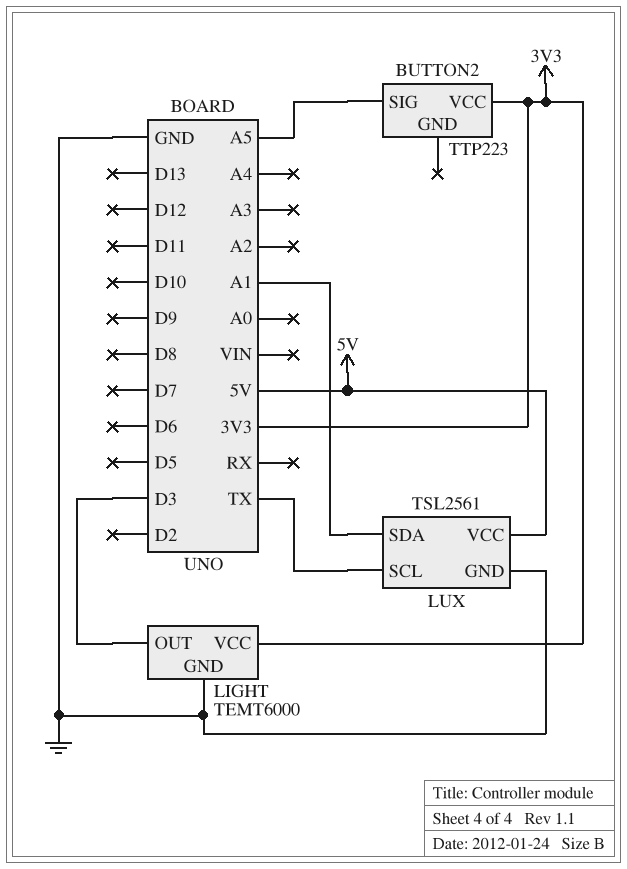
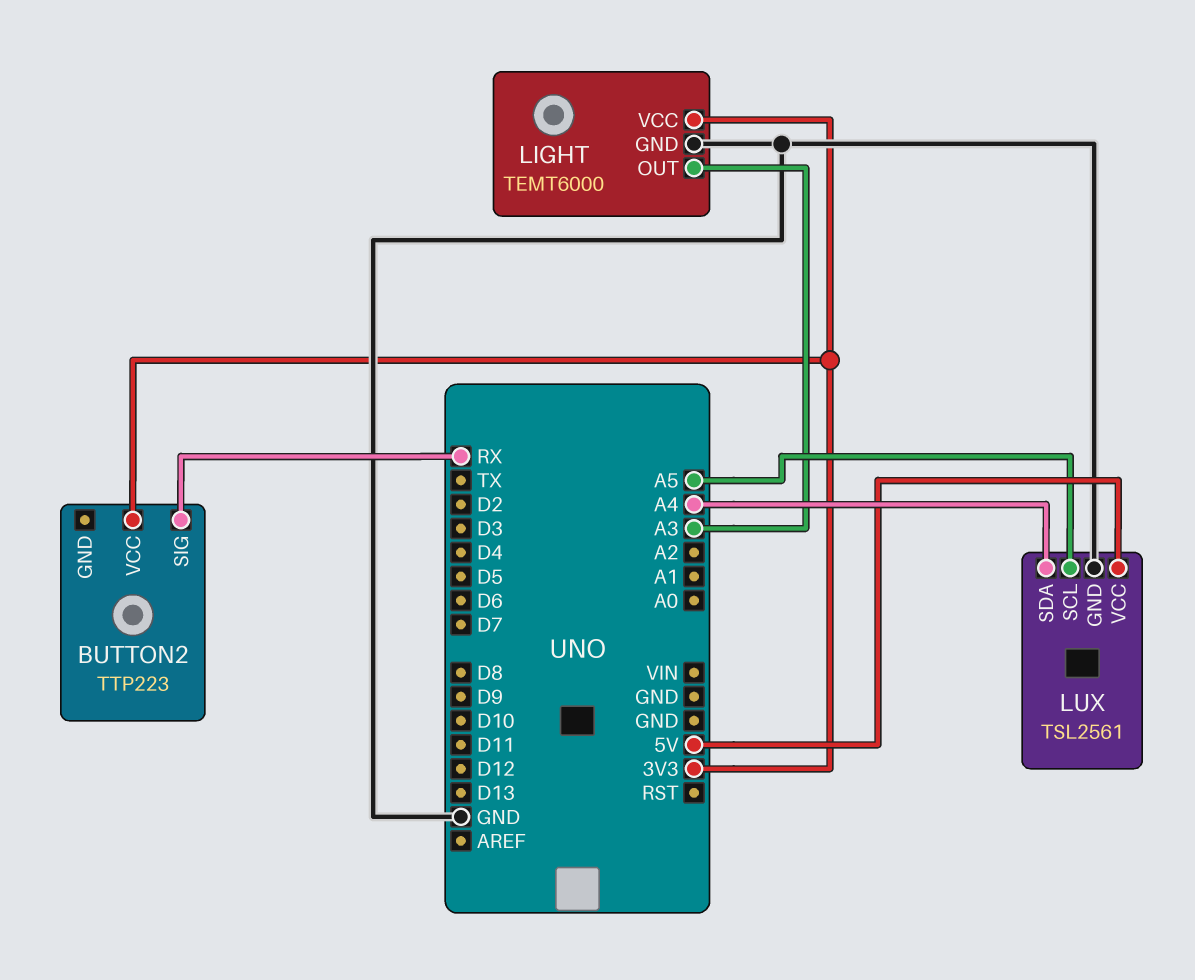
BUTTON2 pin SIG: A5 -> RX
LIGHT pin OUT: D3 -> A3
LUX pin SCL: TX -> A5
LUX pin SDA: A1 -> A4

